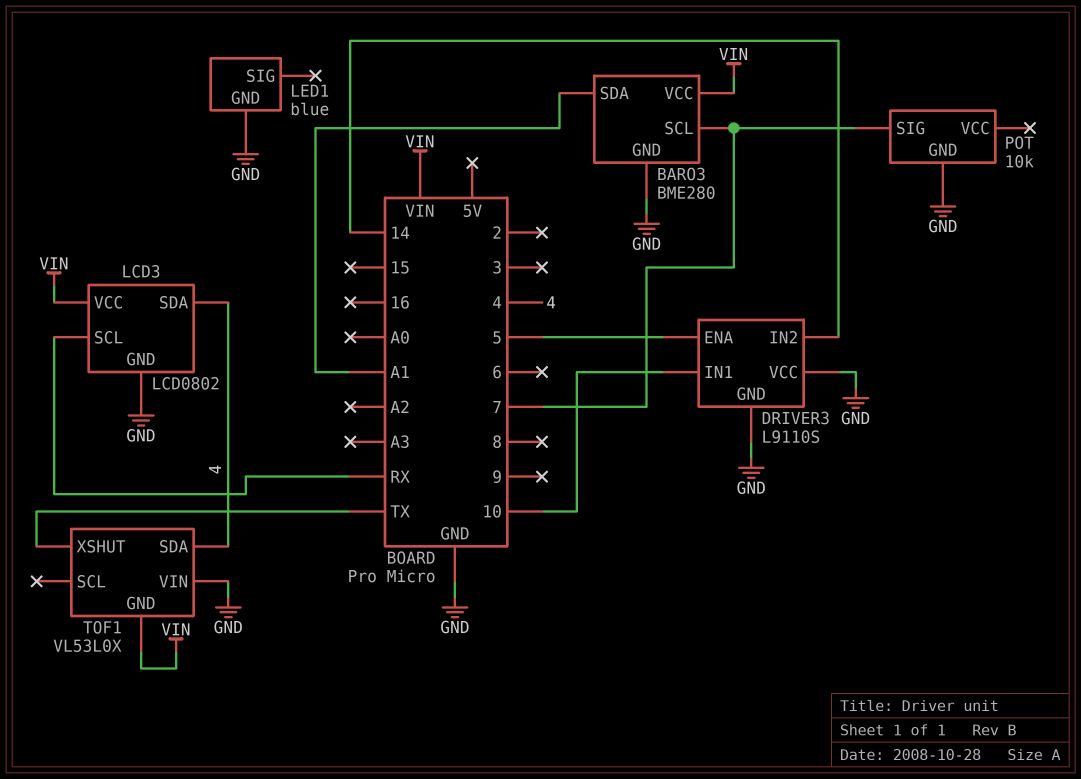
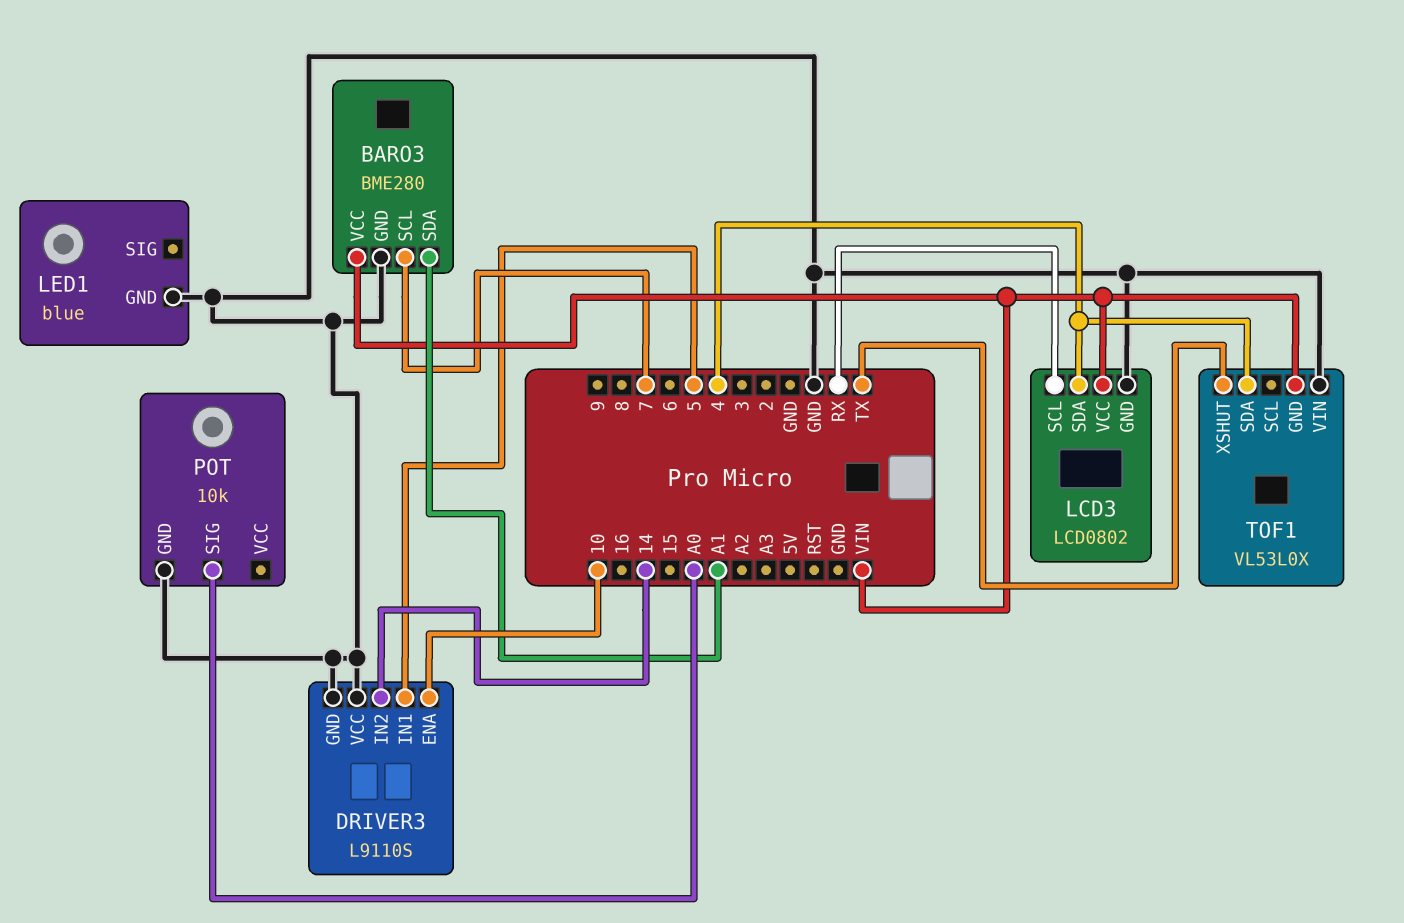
DRIVER3 pin ENA: 5 -> 10
DRIVER3 pin IN1: 10 -> 5
POT pin SIG: 7 -> A0

